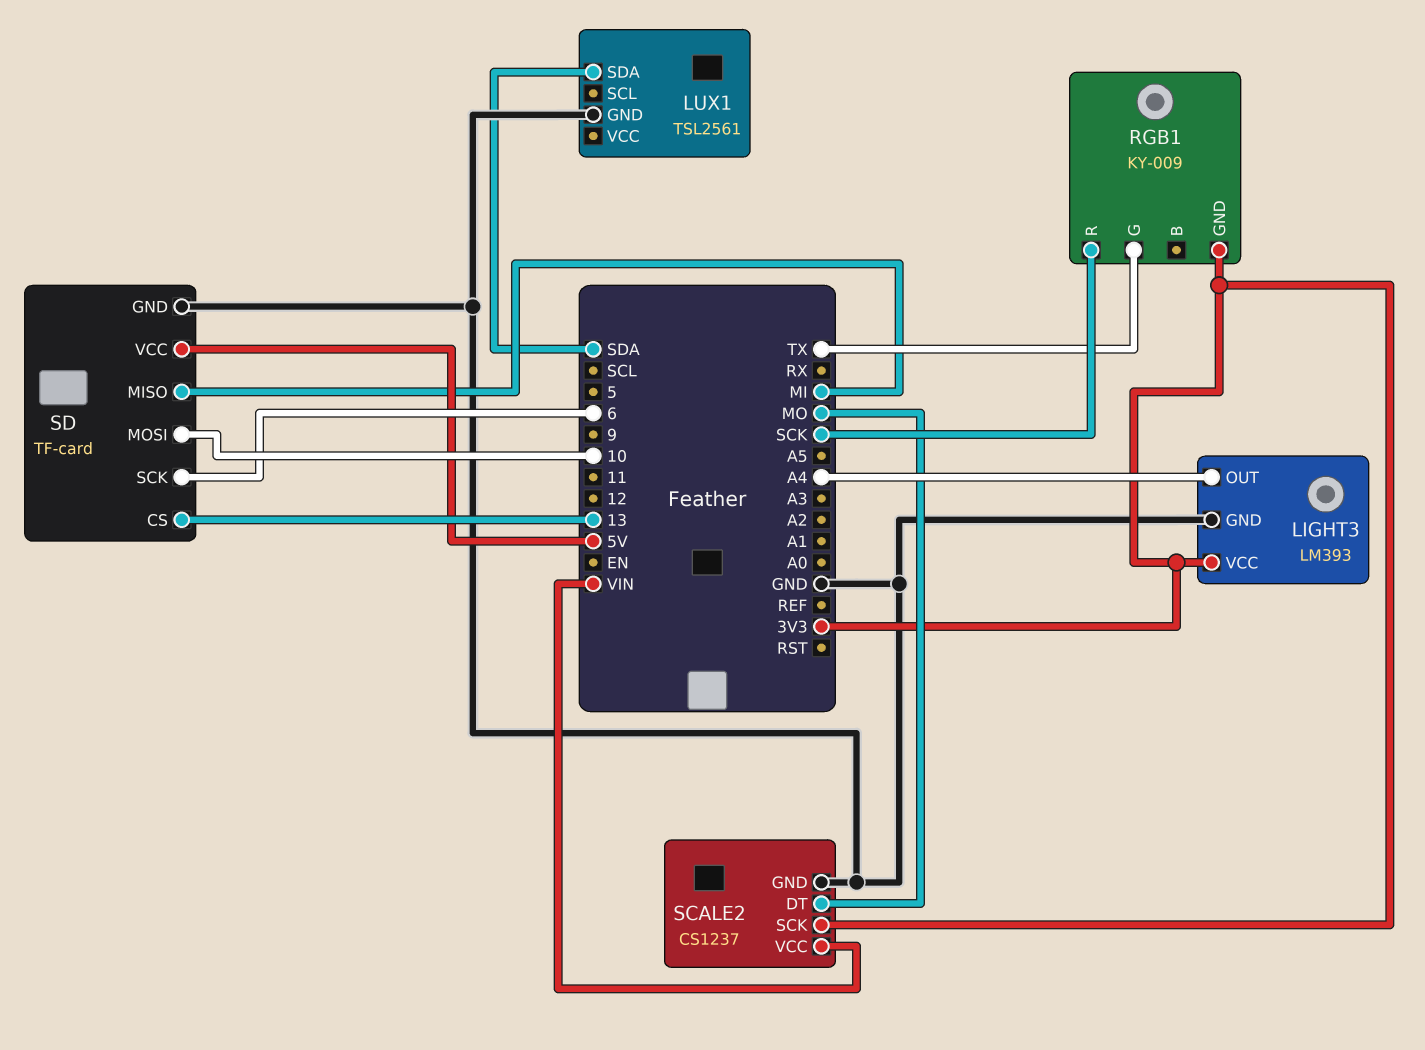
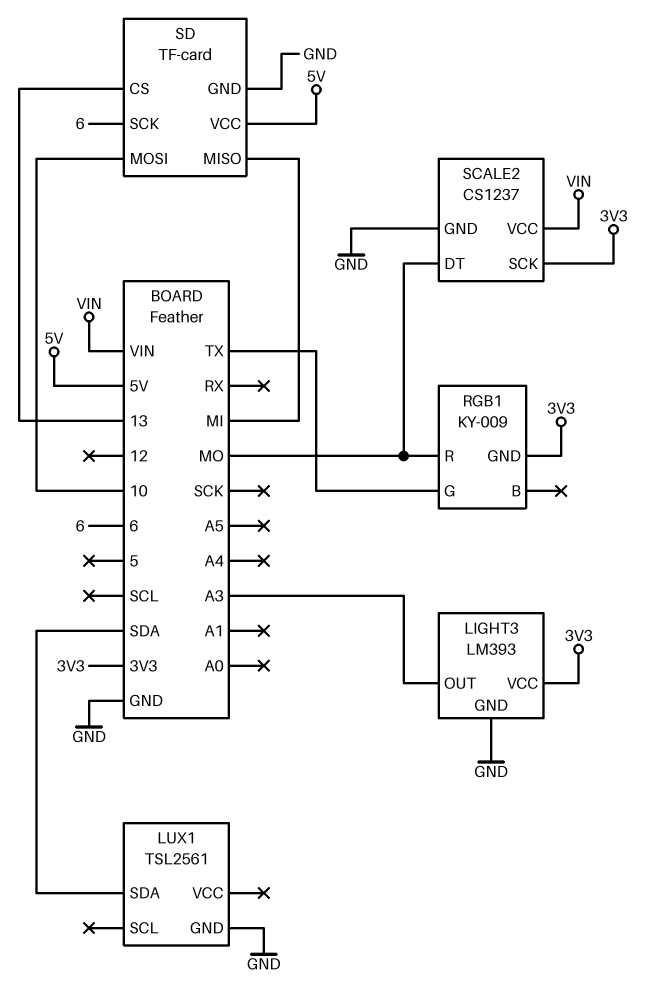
LIGHT3 pin OUT: A4 -> A3
RGB1 pin R: SCK -> MO

